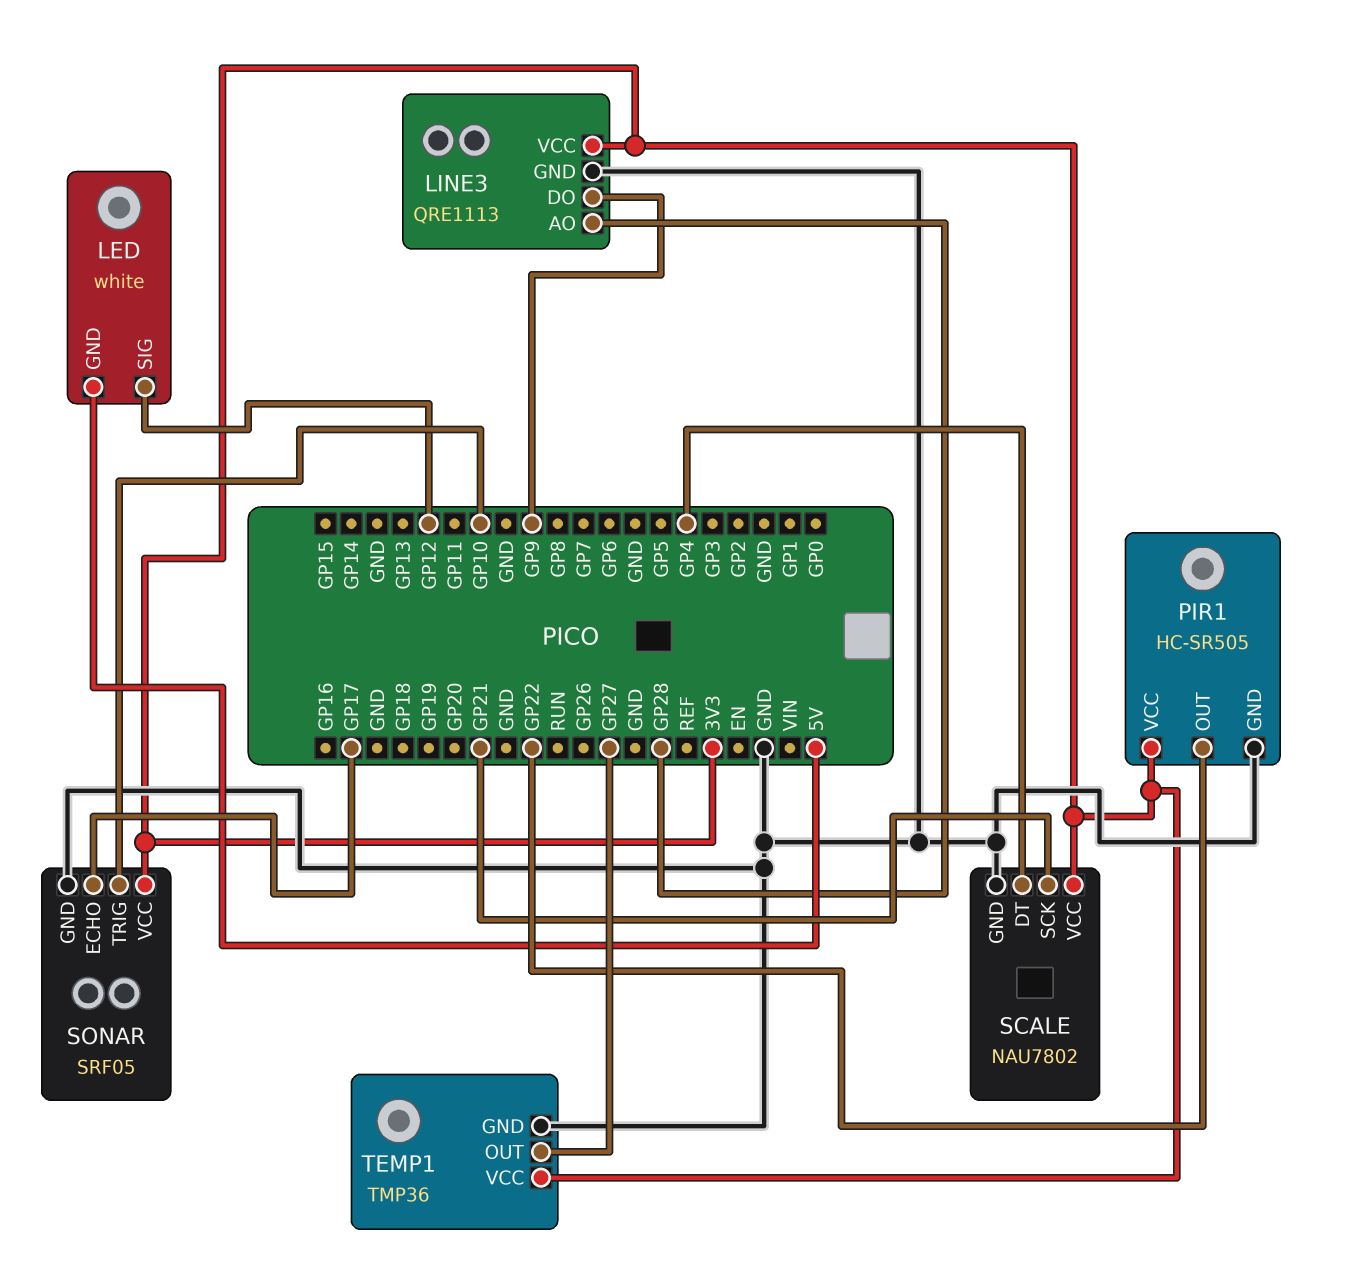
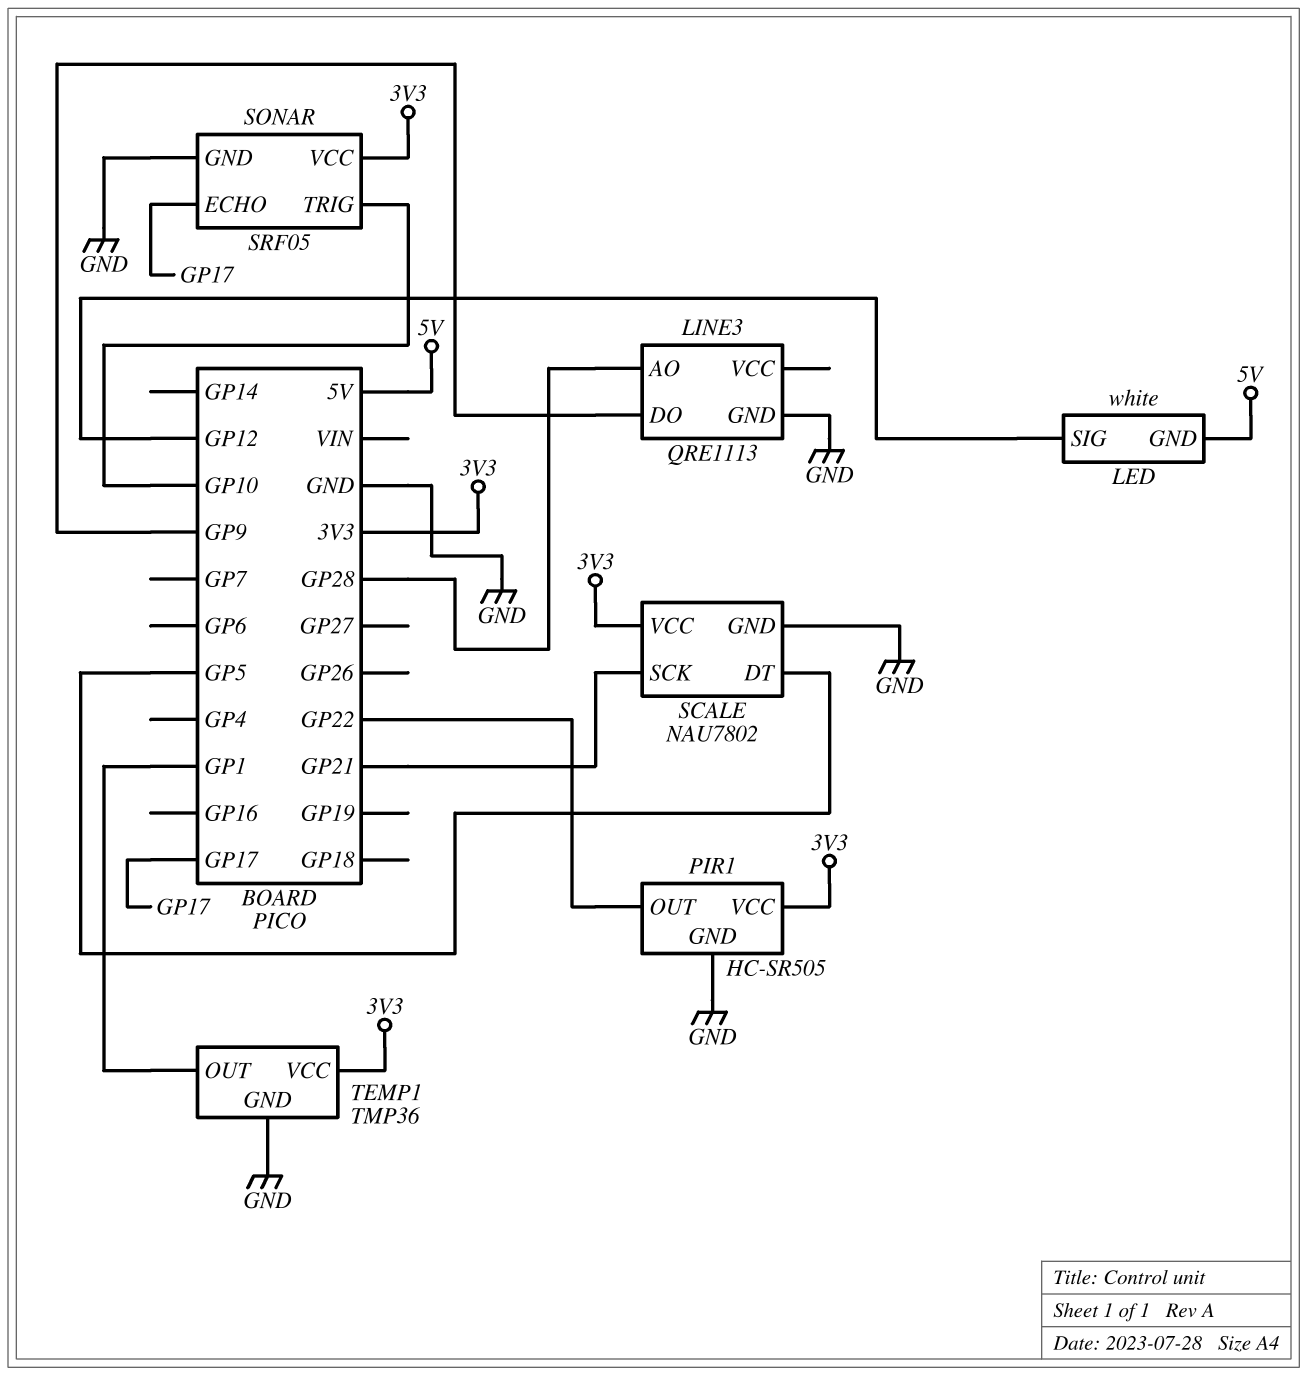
LINE3 pin VCC: 3V3 -> none
SCALE pin DT: GP4 -> GP5
TEMP1 pin OUT: GP27 -> GP1

